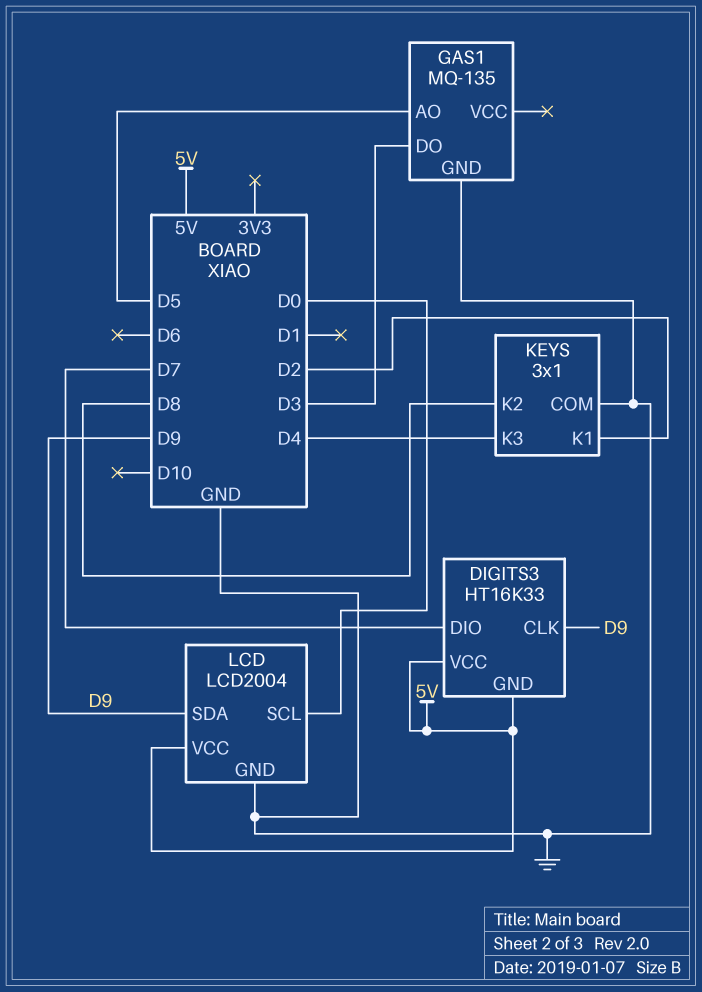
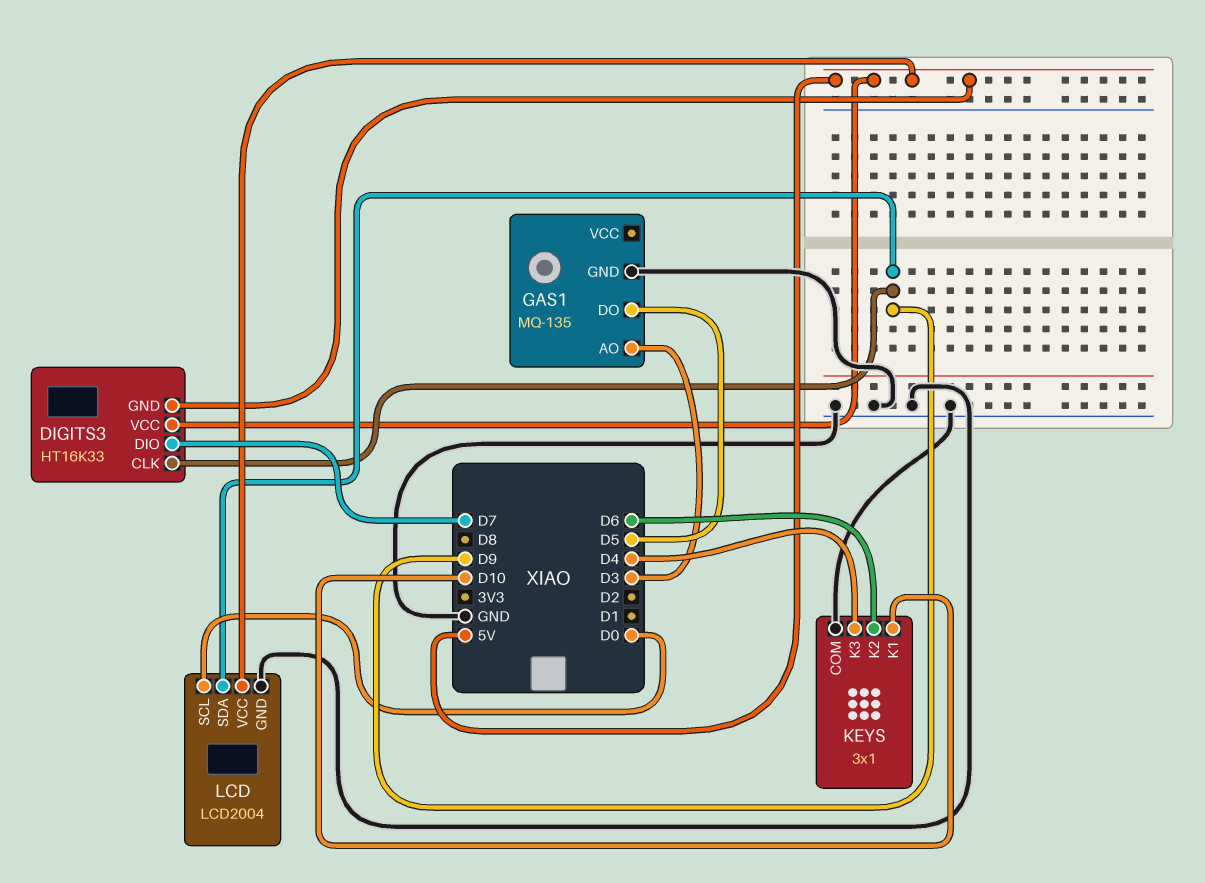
GAS1 pin AO: D5 -> D3
GAS1 pin DO: D3 -> D5
KEYS pin K1: D2 -> D10
KEYS pin K2: D8 -> D6

